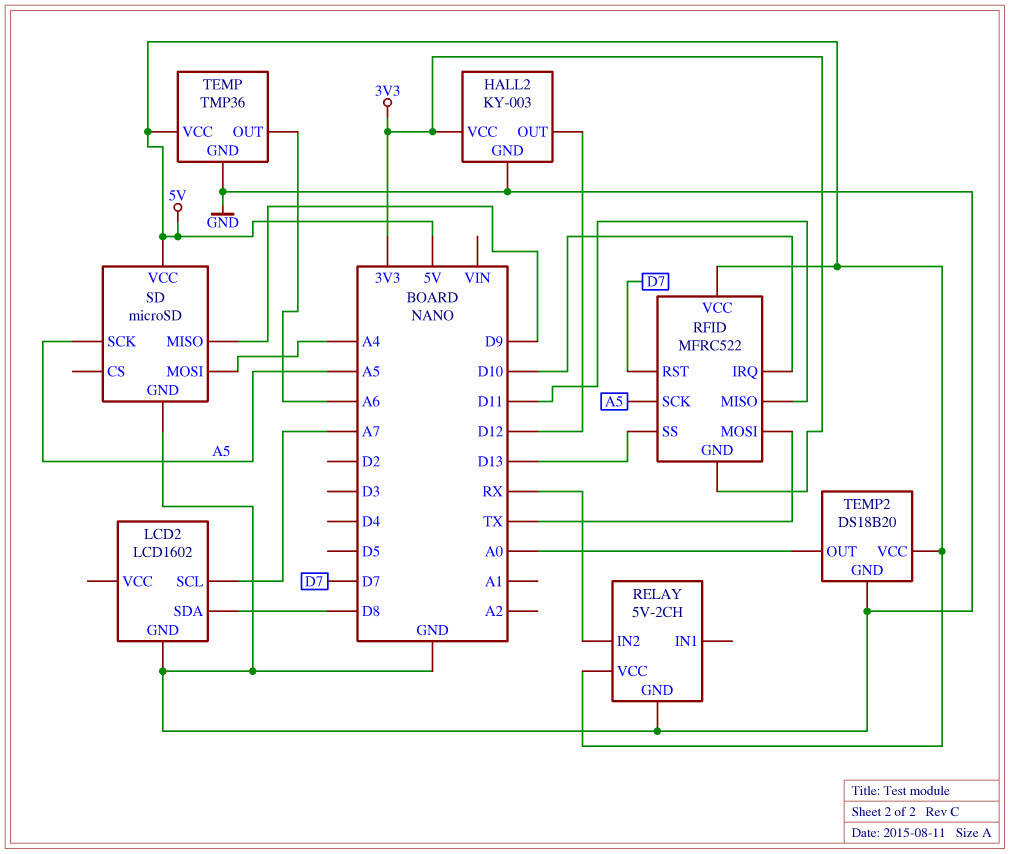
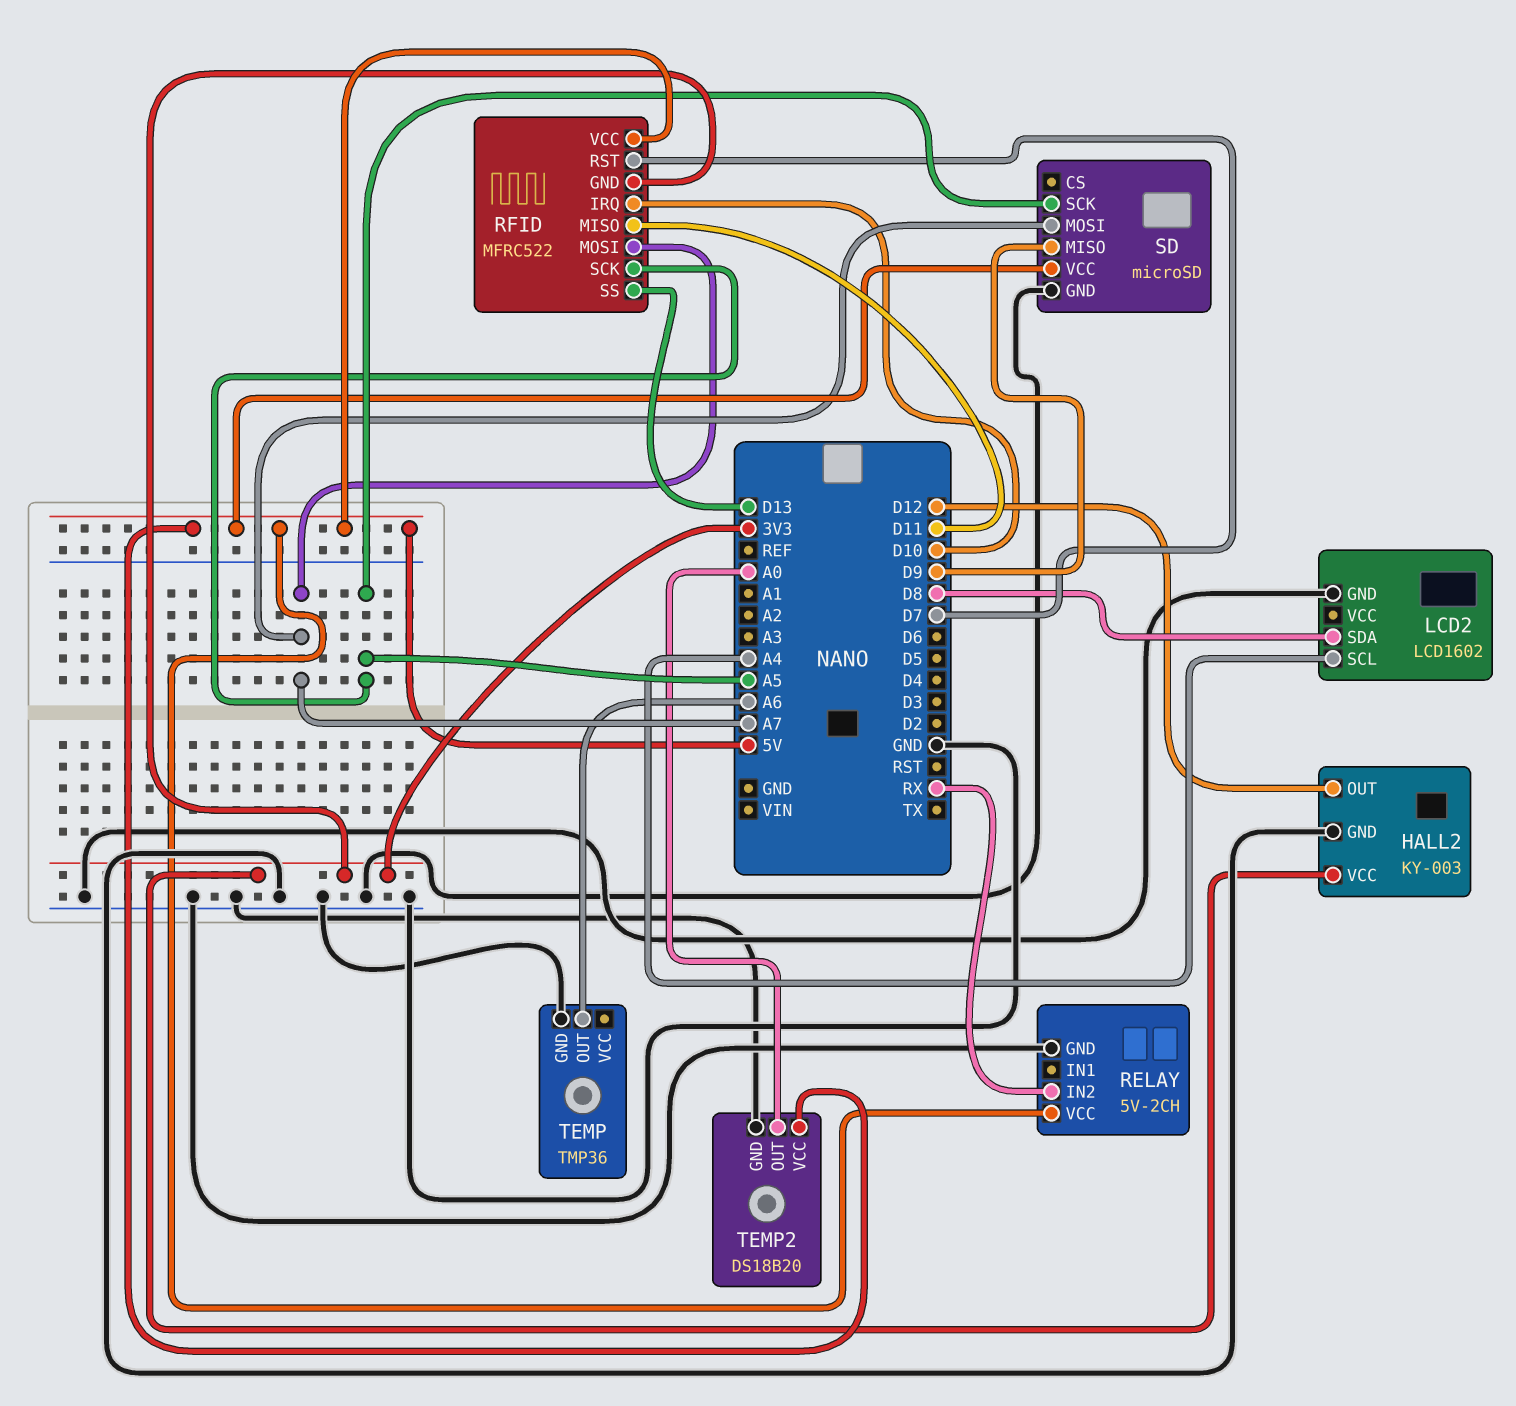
LCD2 pin SCL: A7 -> A4
RFID pin MOSI: TX -> A7
SD pin MOSI: A4 -> A7
TEMP pin VCC: 5V -> none

